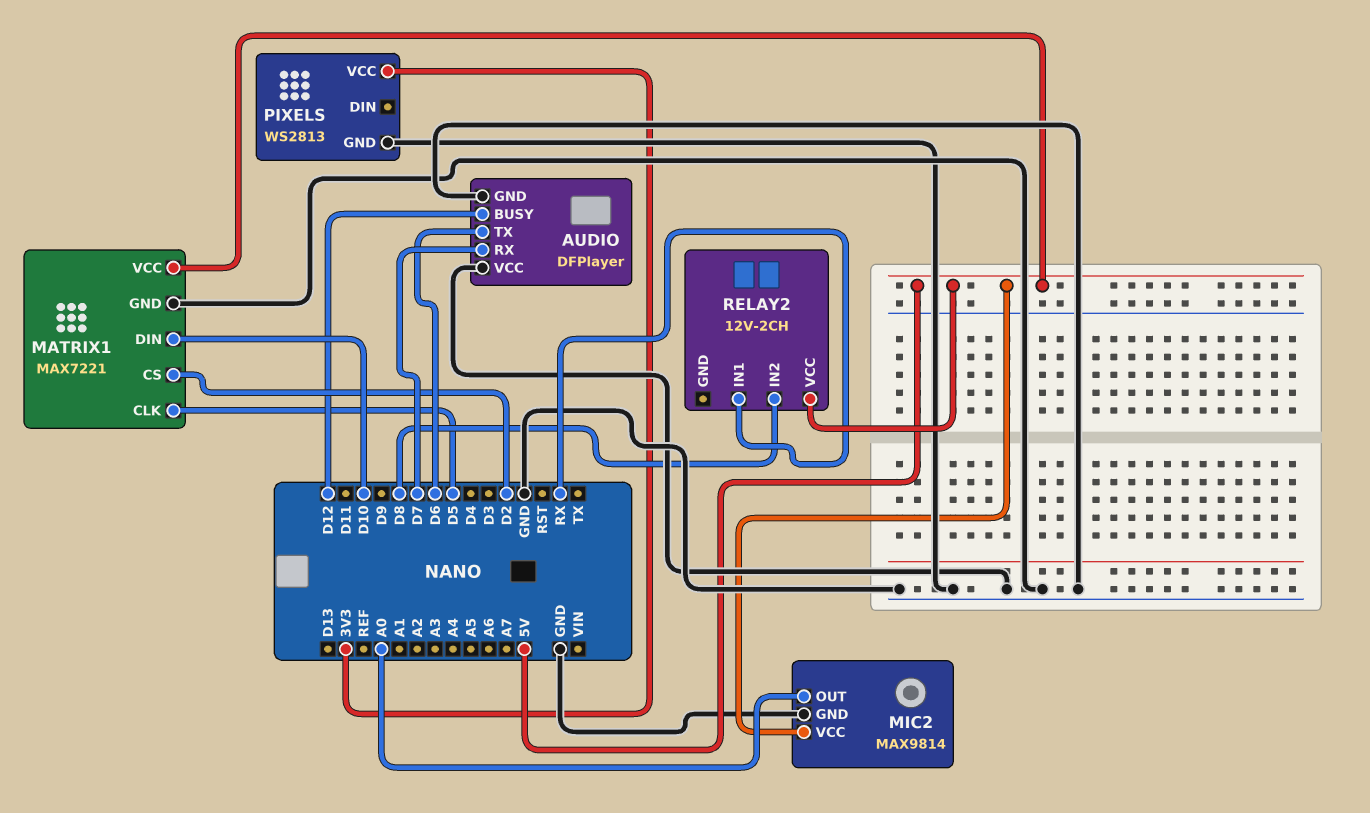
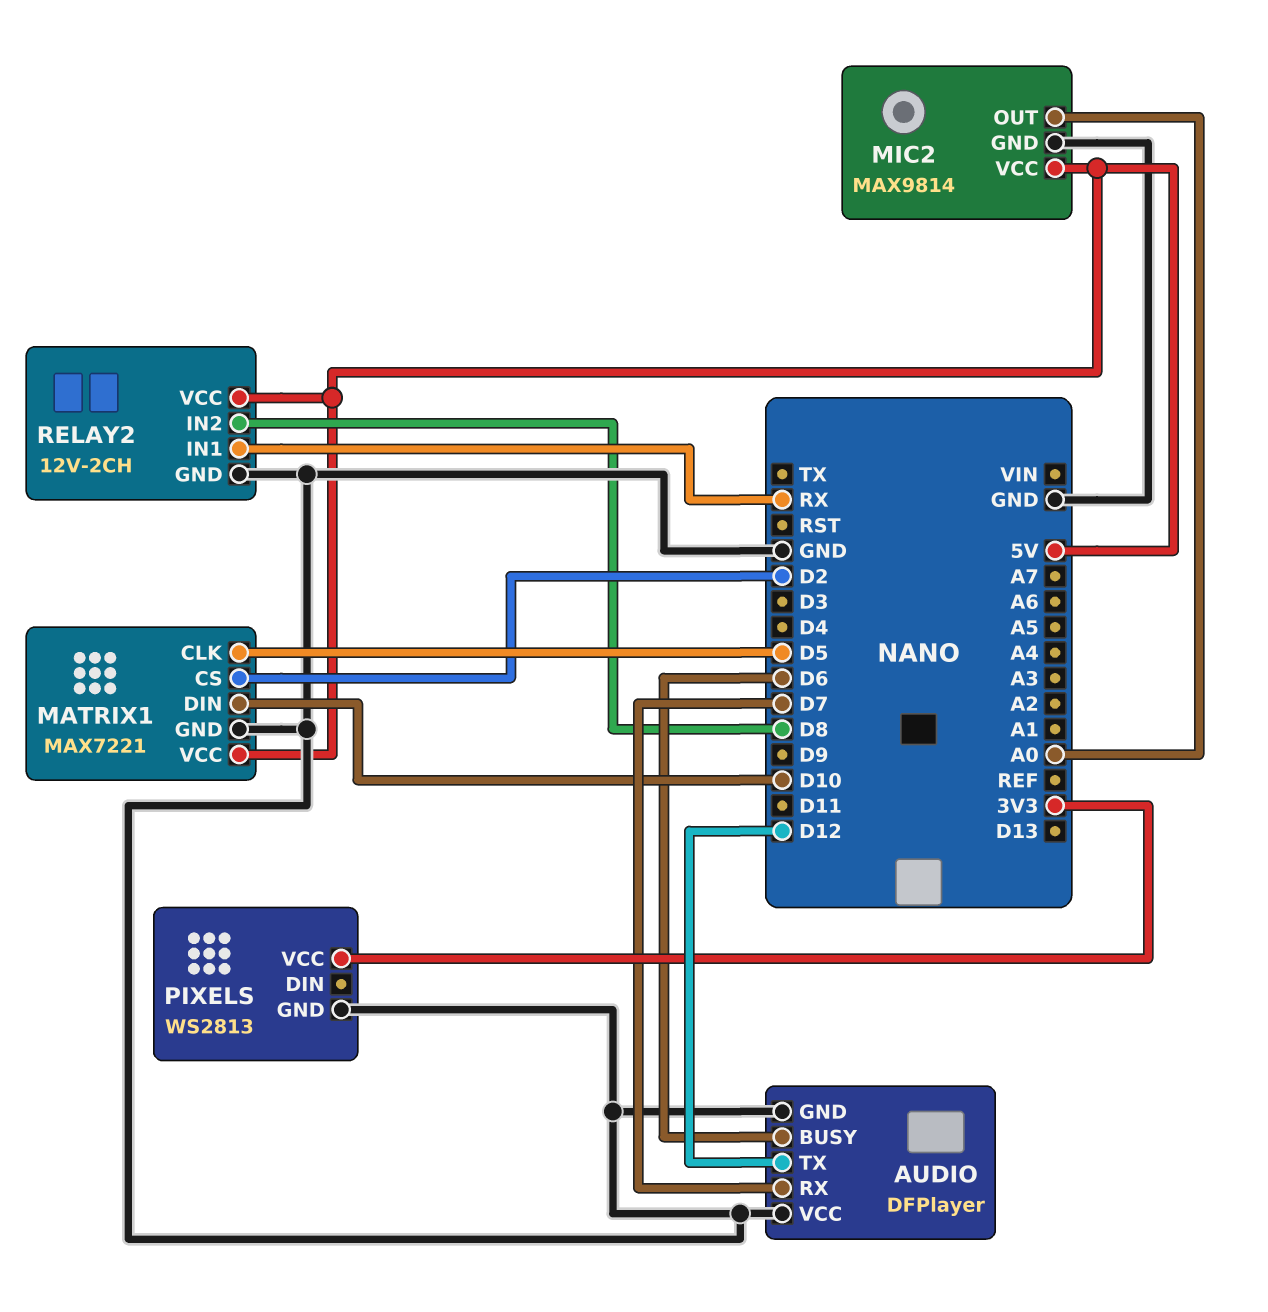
AUDIO pin BUSY: D12 -> D6
AUDIO pin TX: D6 -> D12
RELAY2 pin GND: none -> GND

